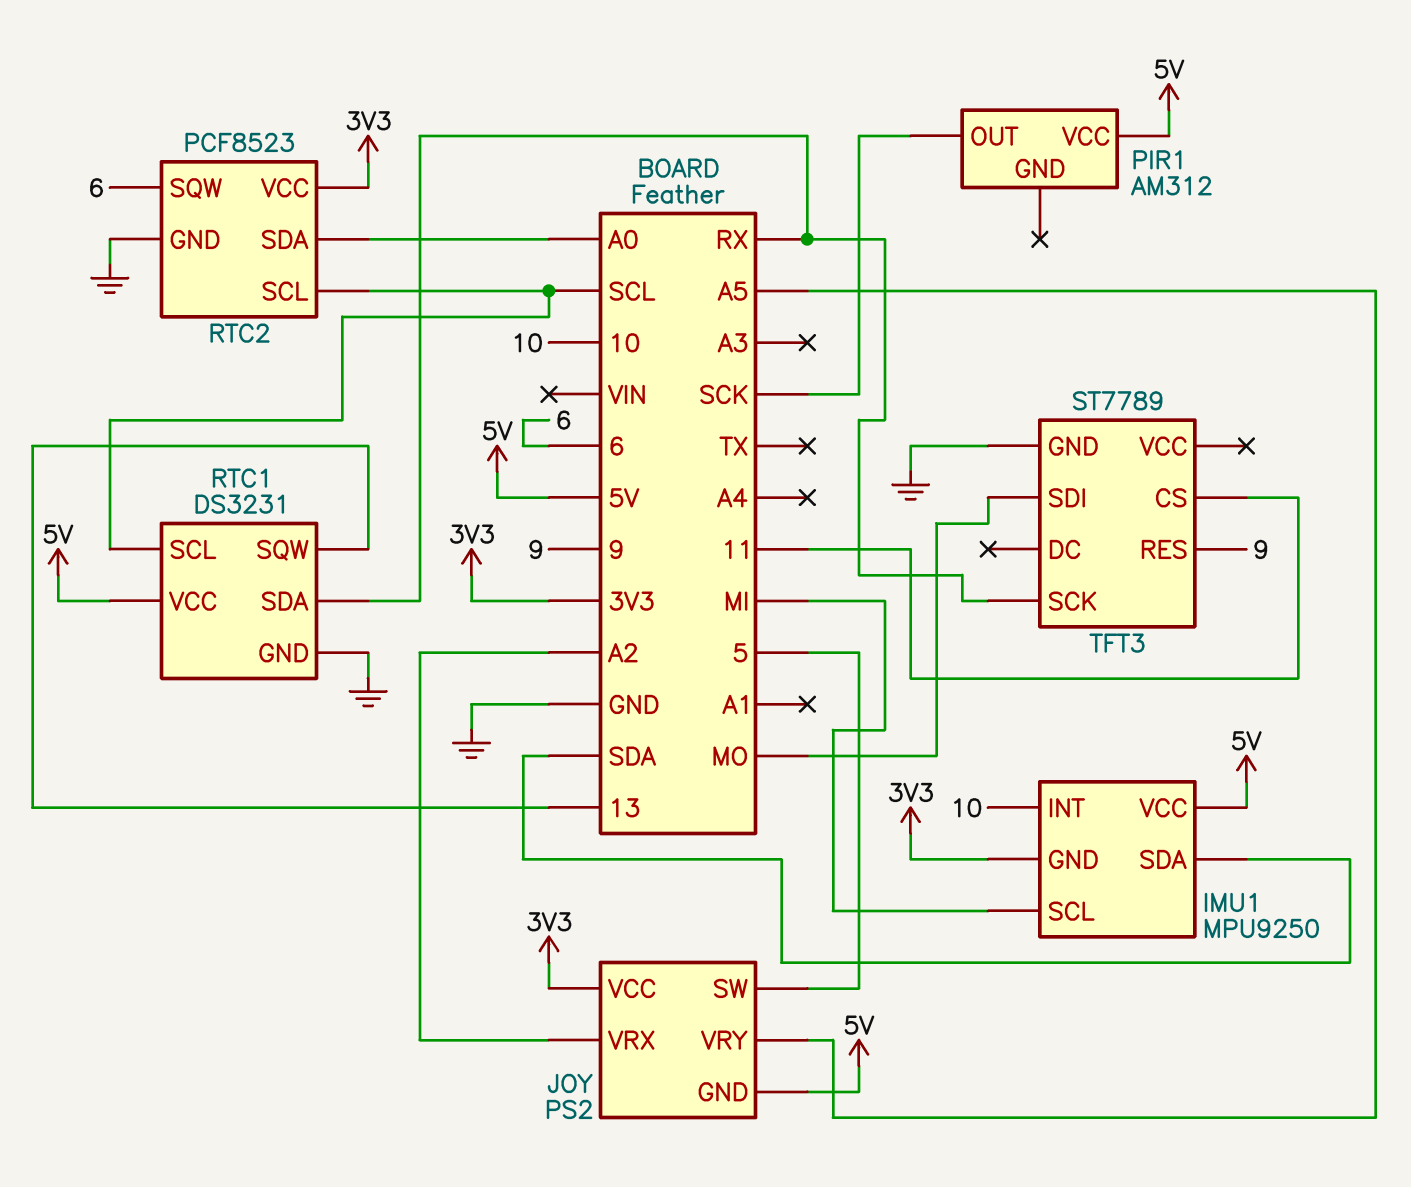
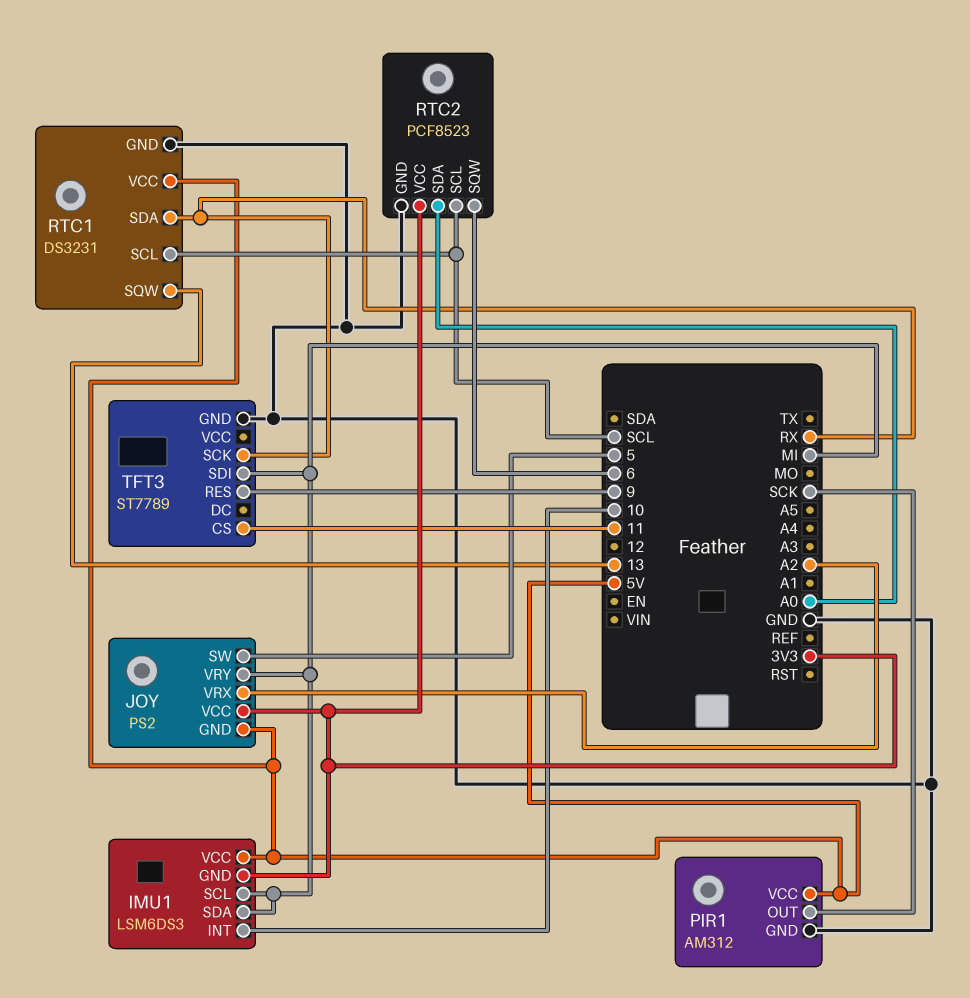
IMU1: MPU9250 -> LSM6DS3
IMU1 pin SDA: SDA -> MI
JOY pin VRY: A5 -> MI
PIR1 pin GND: none -> GND
TFT3 pin SDI: MO -> MI

